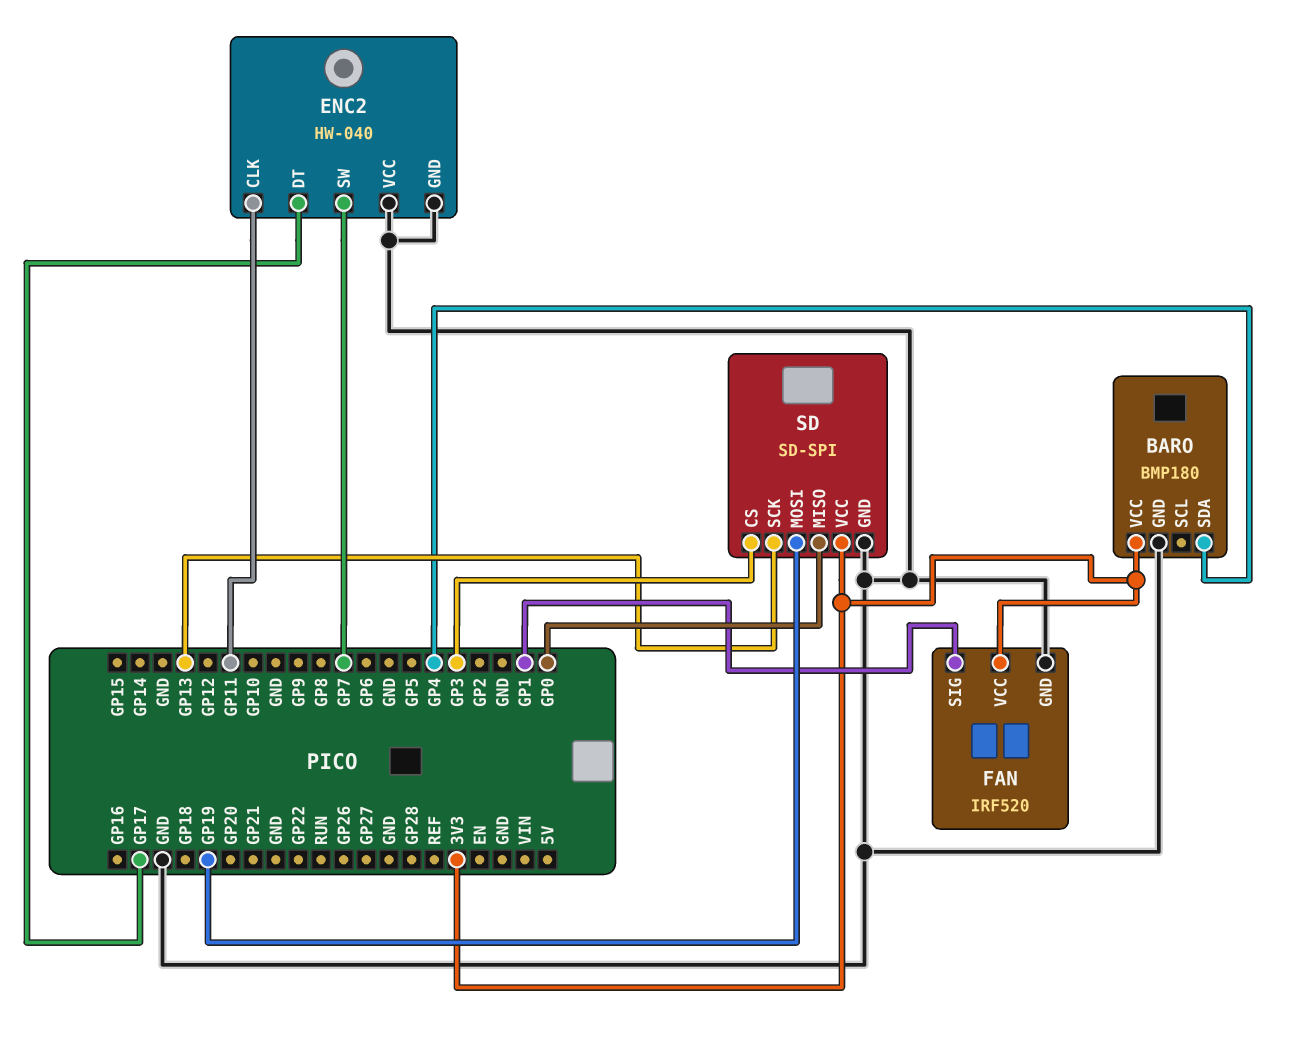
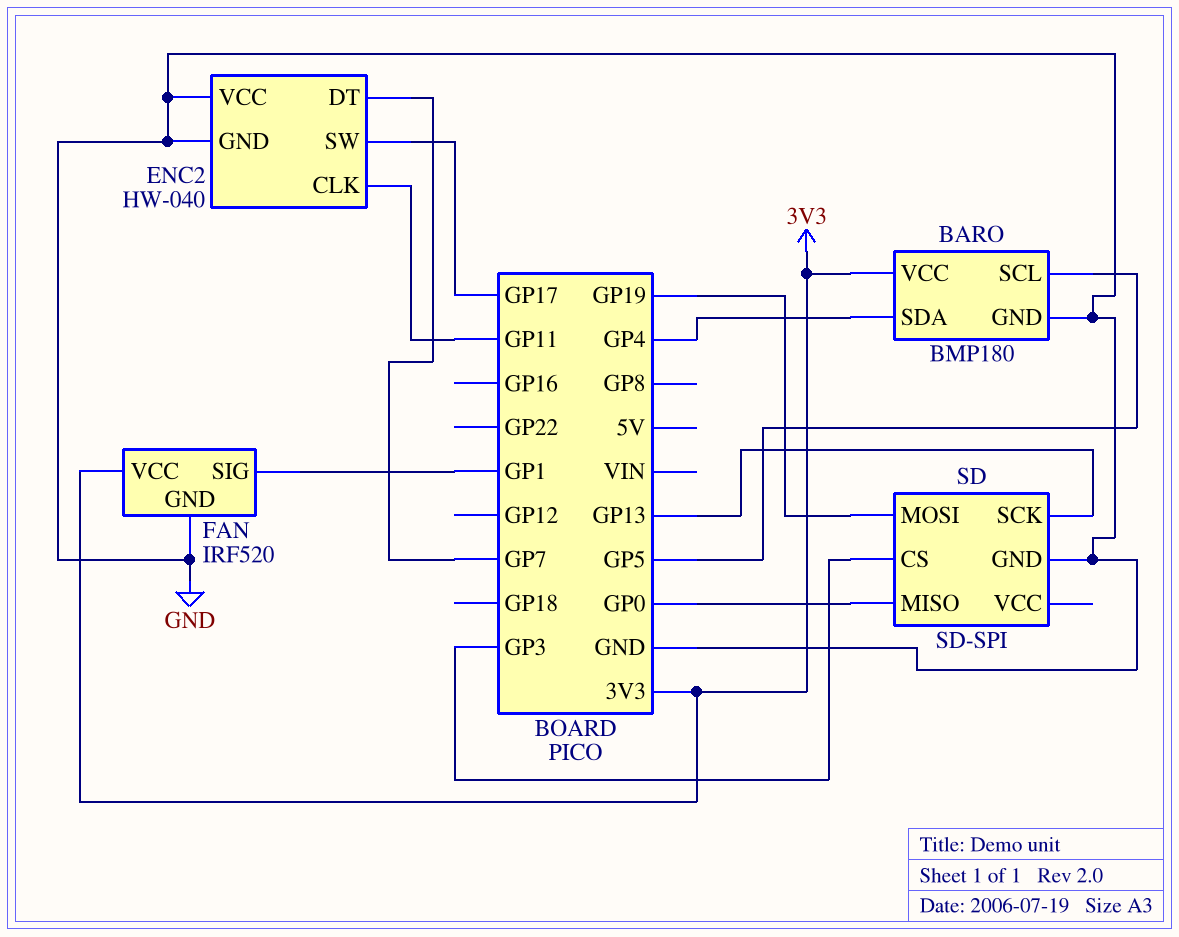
BARO pin SCL: none -> GP5
ENC2 pin DT: GP17 -> GP7
ENC2 pin SW: GP7 -> GP17
SD pin VCC: 3V3 -> none

